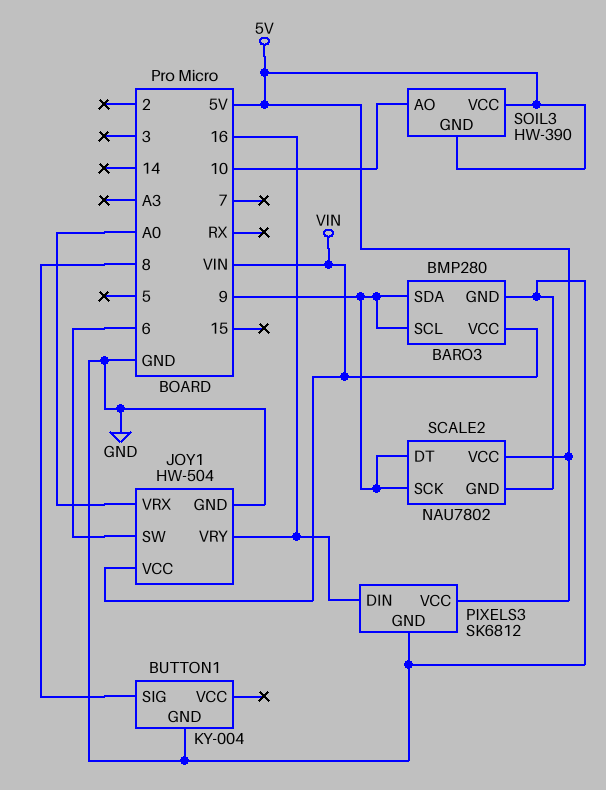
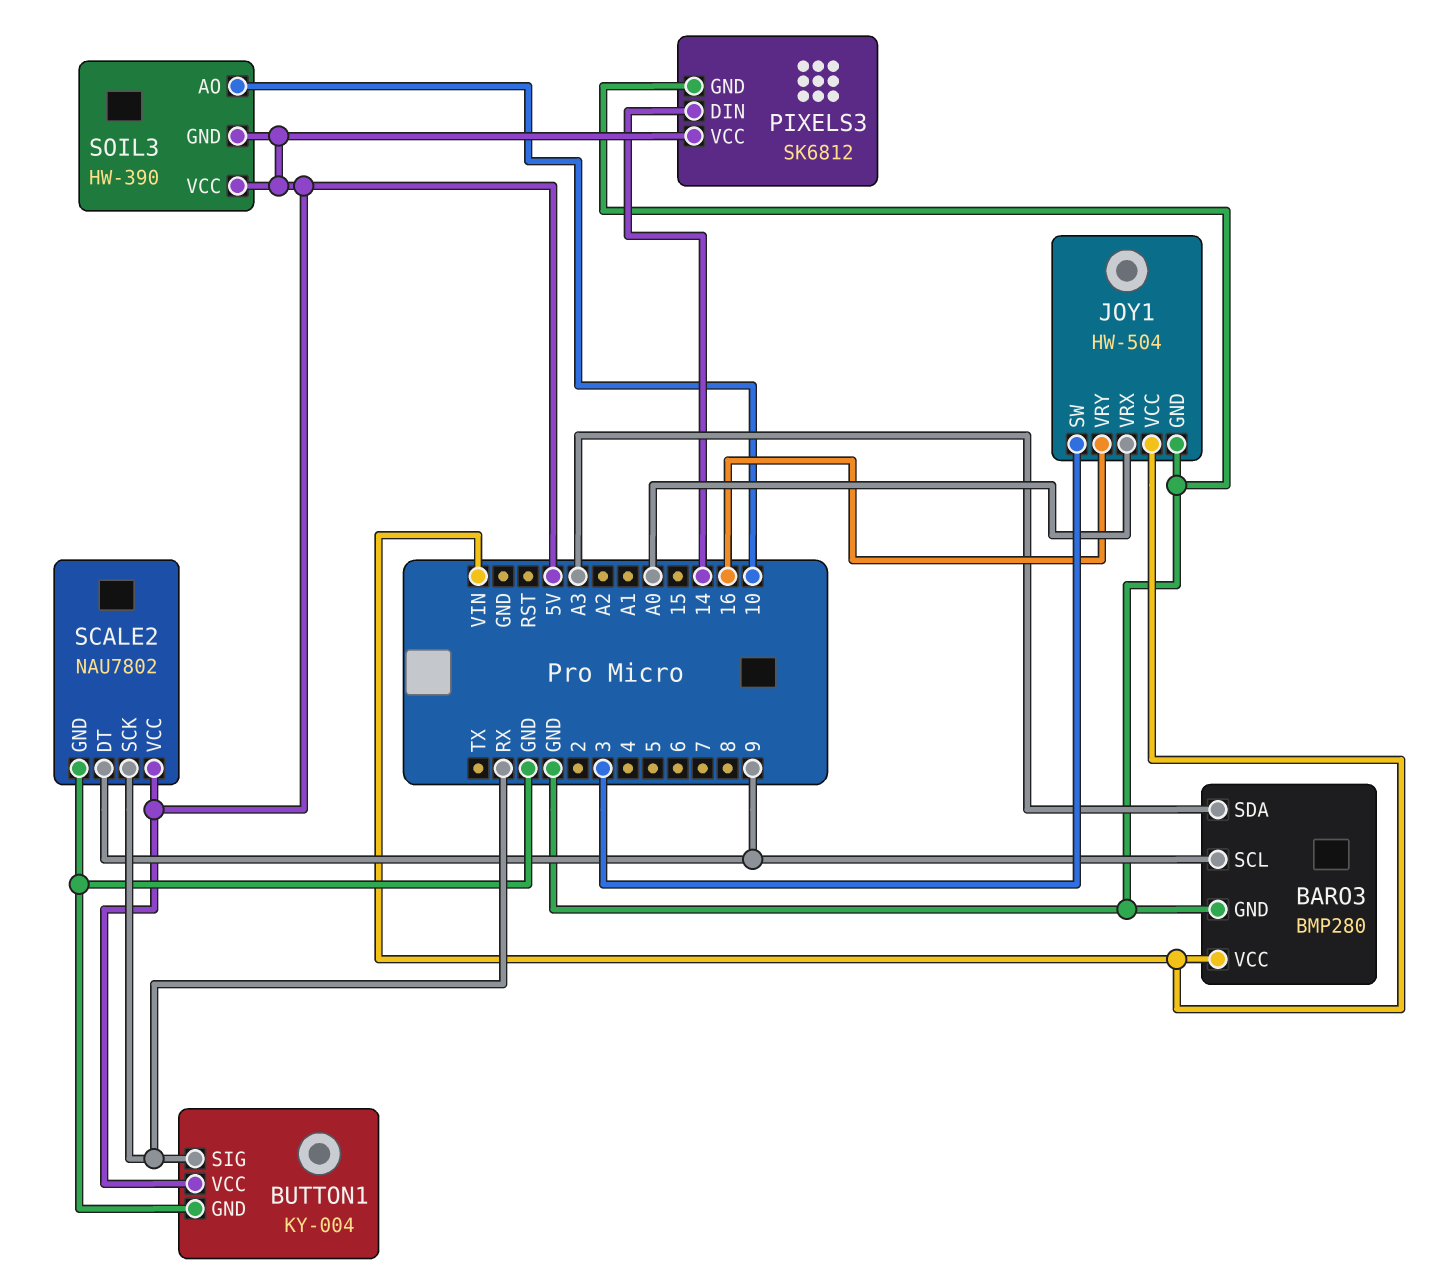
BARO3 pin SDA: 9 -> A3
BUTTON1 pin SIG: 8 -> RX
BUTTON1 pin VCC: none -> 5V
JOY1 pin SW: 6 -> 3
PIXELS3 pin DIN: 16 -> 14
SCALE2 pin SCK: 9 -> RX

